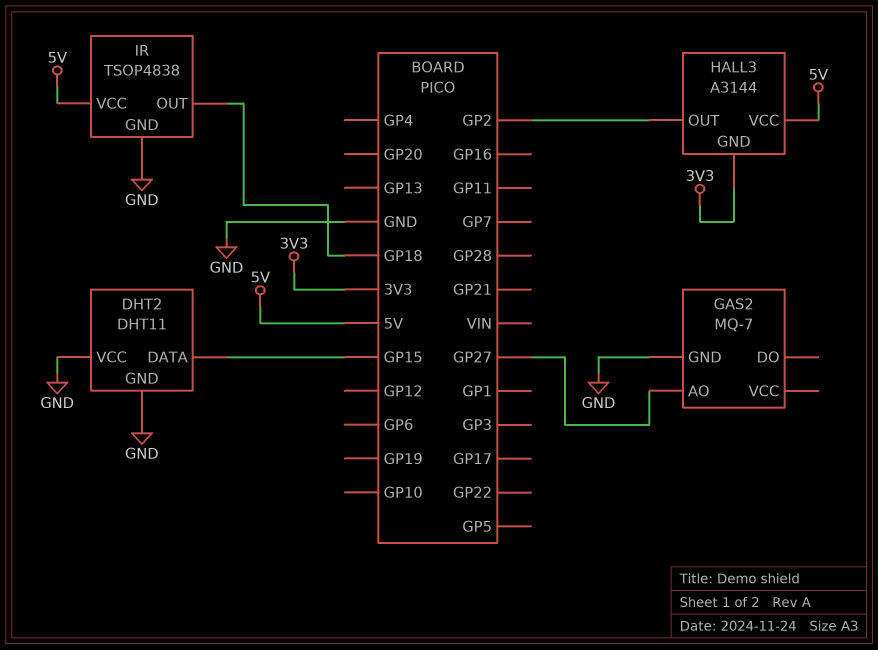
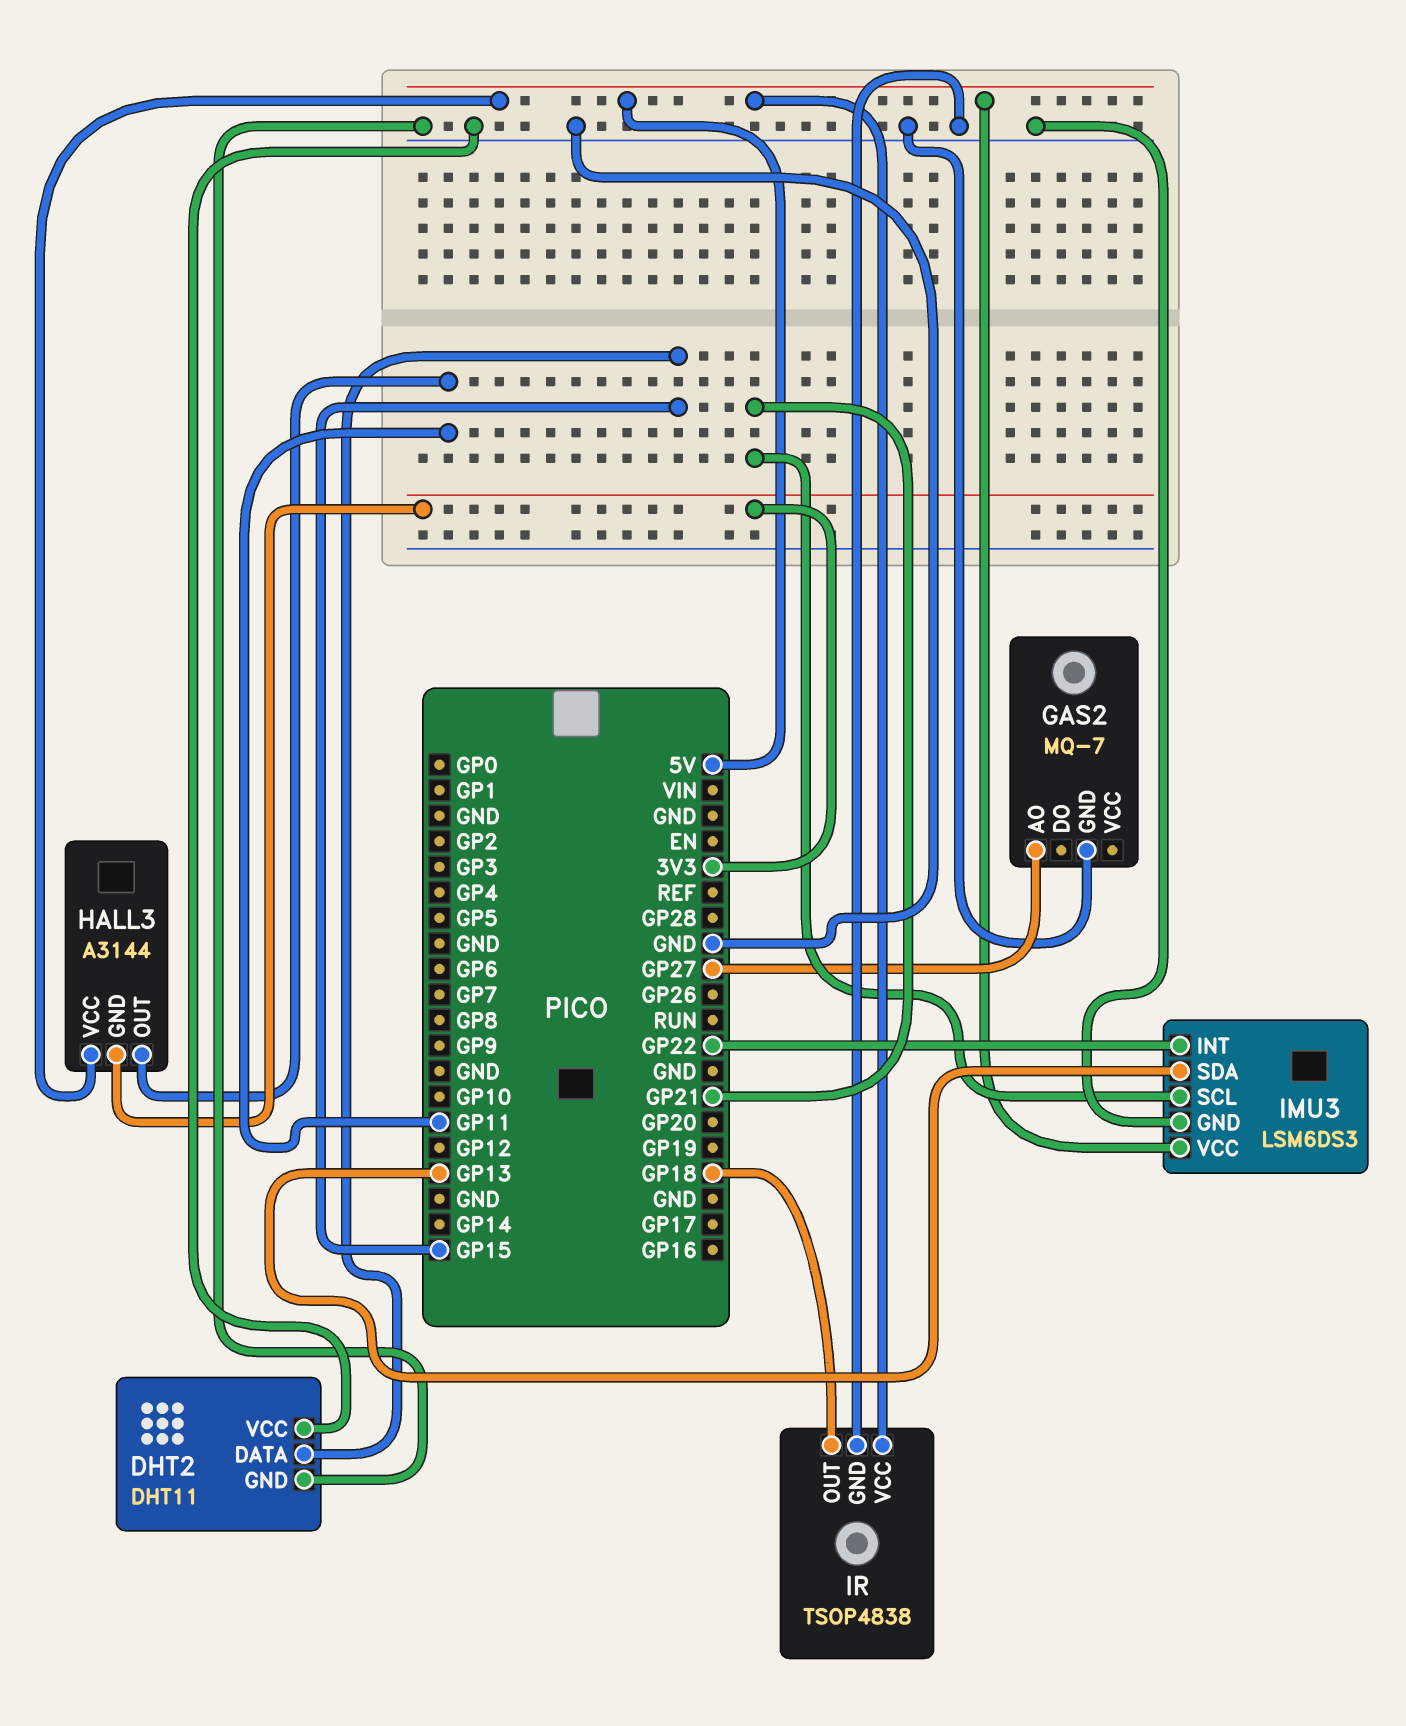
HALL3 pin OUT: GP2 -> GP11
IMU3: none -> LSM6DS3
IMU3 pin GND: none -> GND
IMU3 pin INT: none -> GP22
IMU3 pin SCL: none -> GP21
IMU3 pin SDA: none -> GP13
IMU3 pin VCC: none -> 5V

